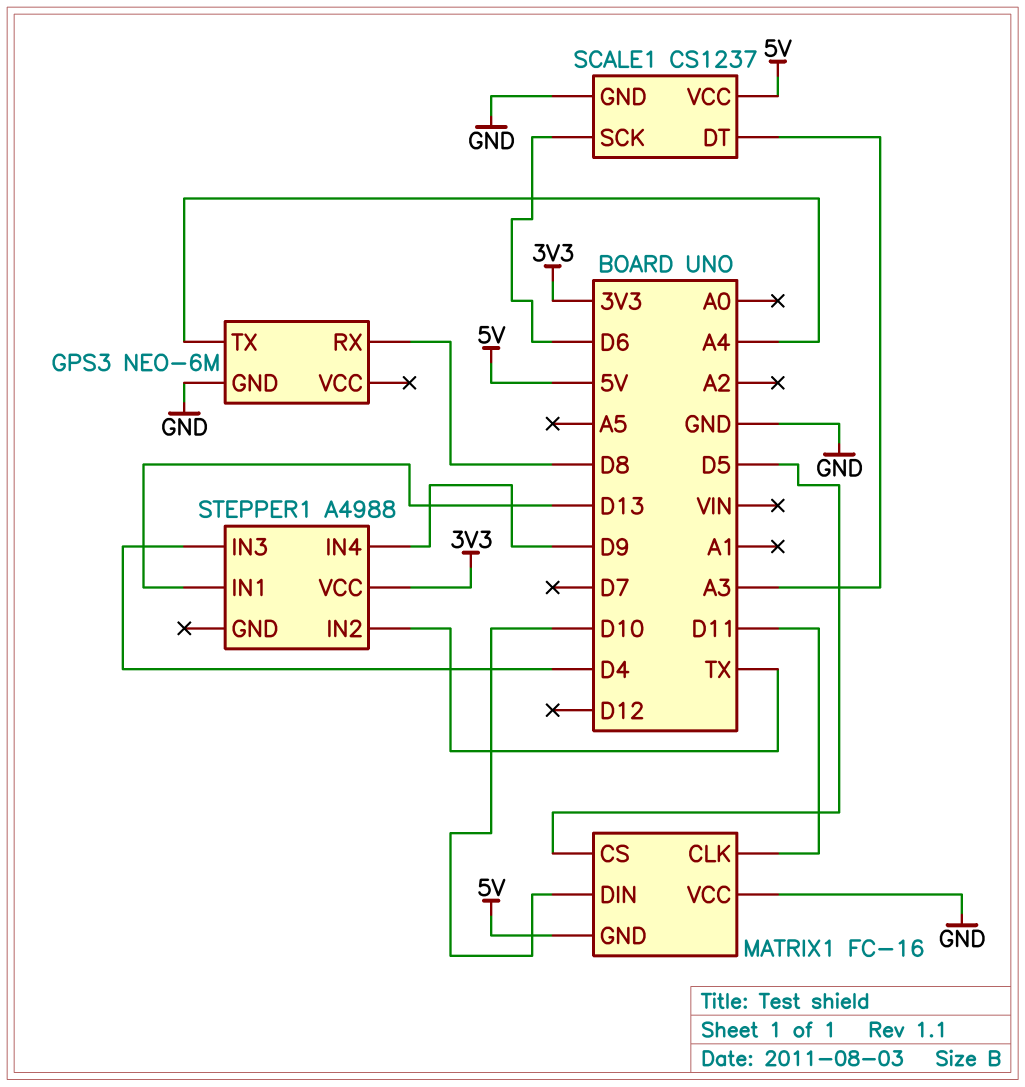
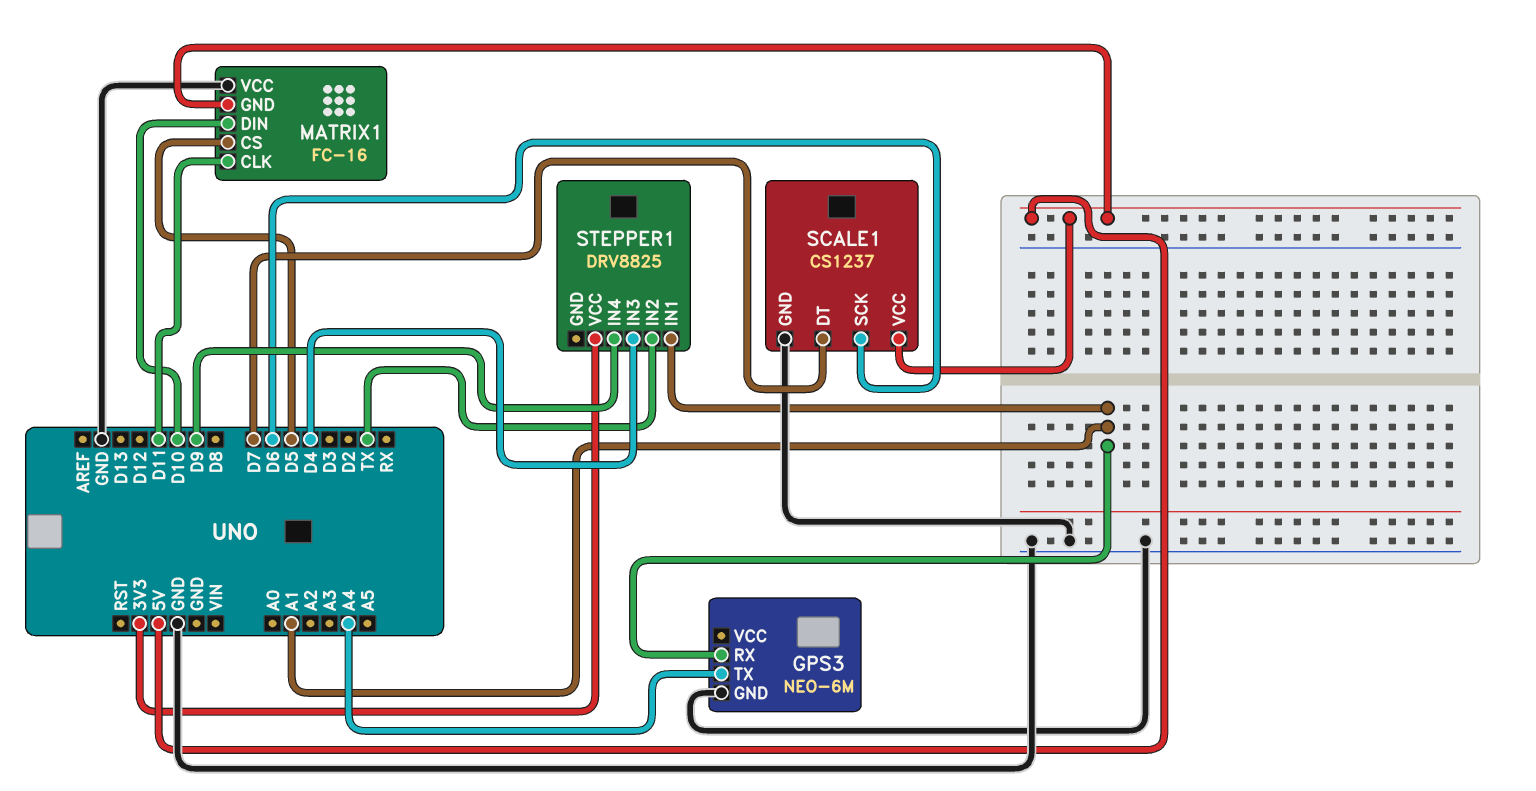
GPS3 pin RX: D8 -> A1
SCALE1 pin DT: A3 -> D7
STEPPER1: A4988 -> DRV8825
STEPPER1 pin IN1: D13 -> A1

